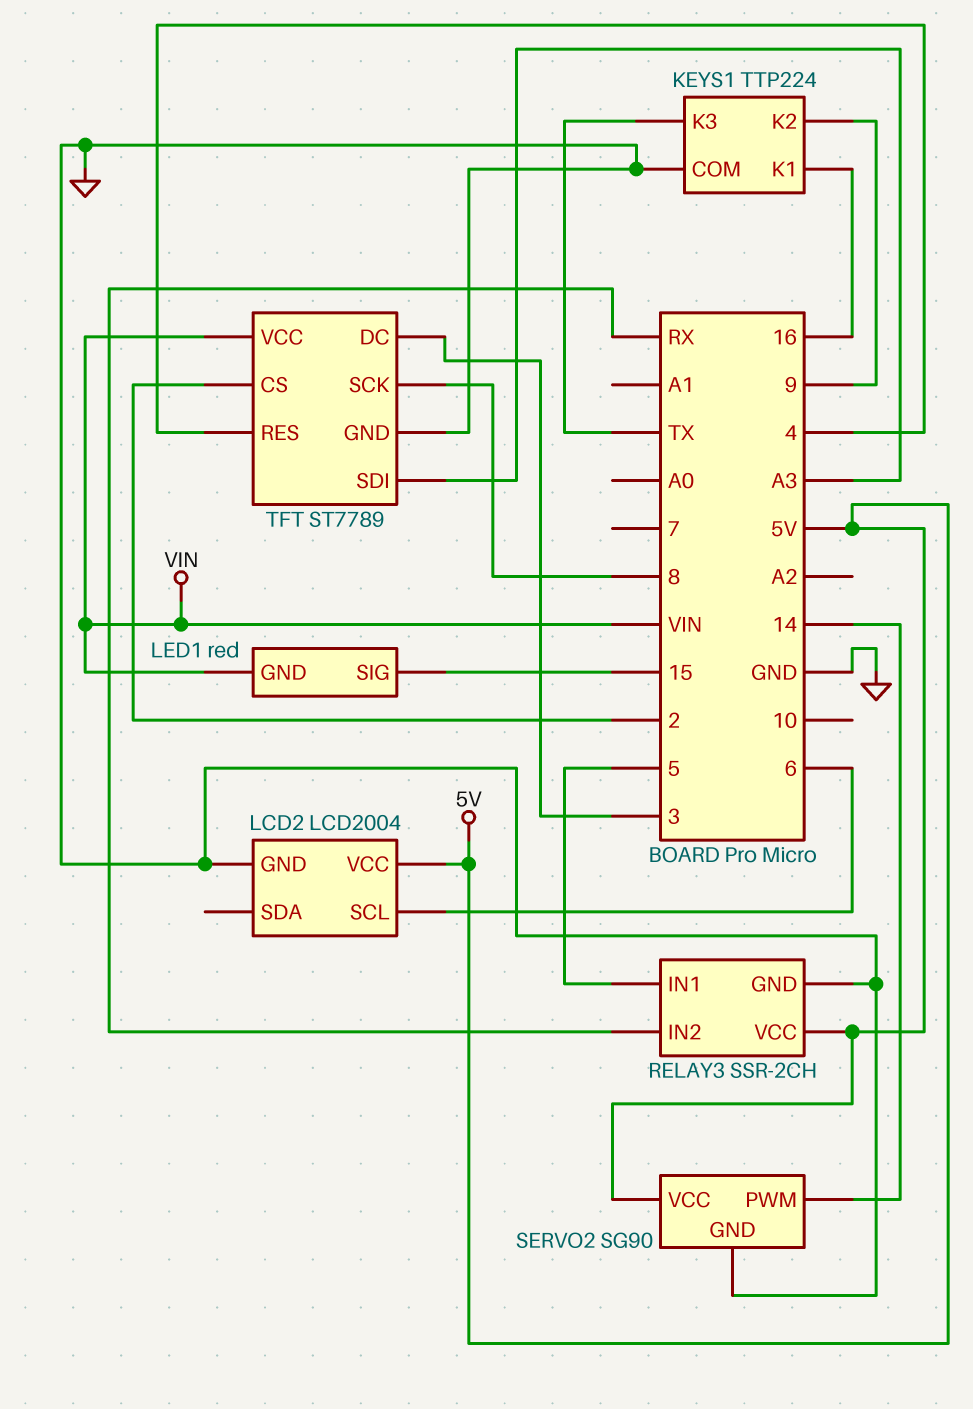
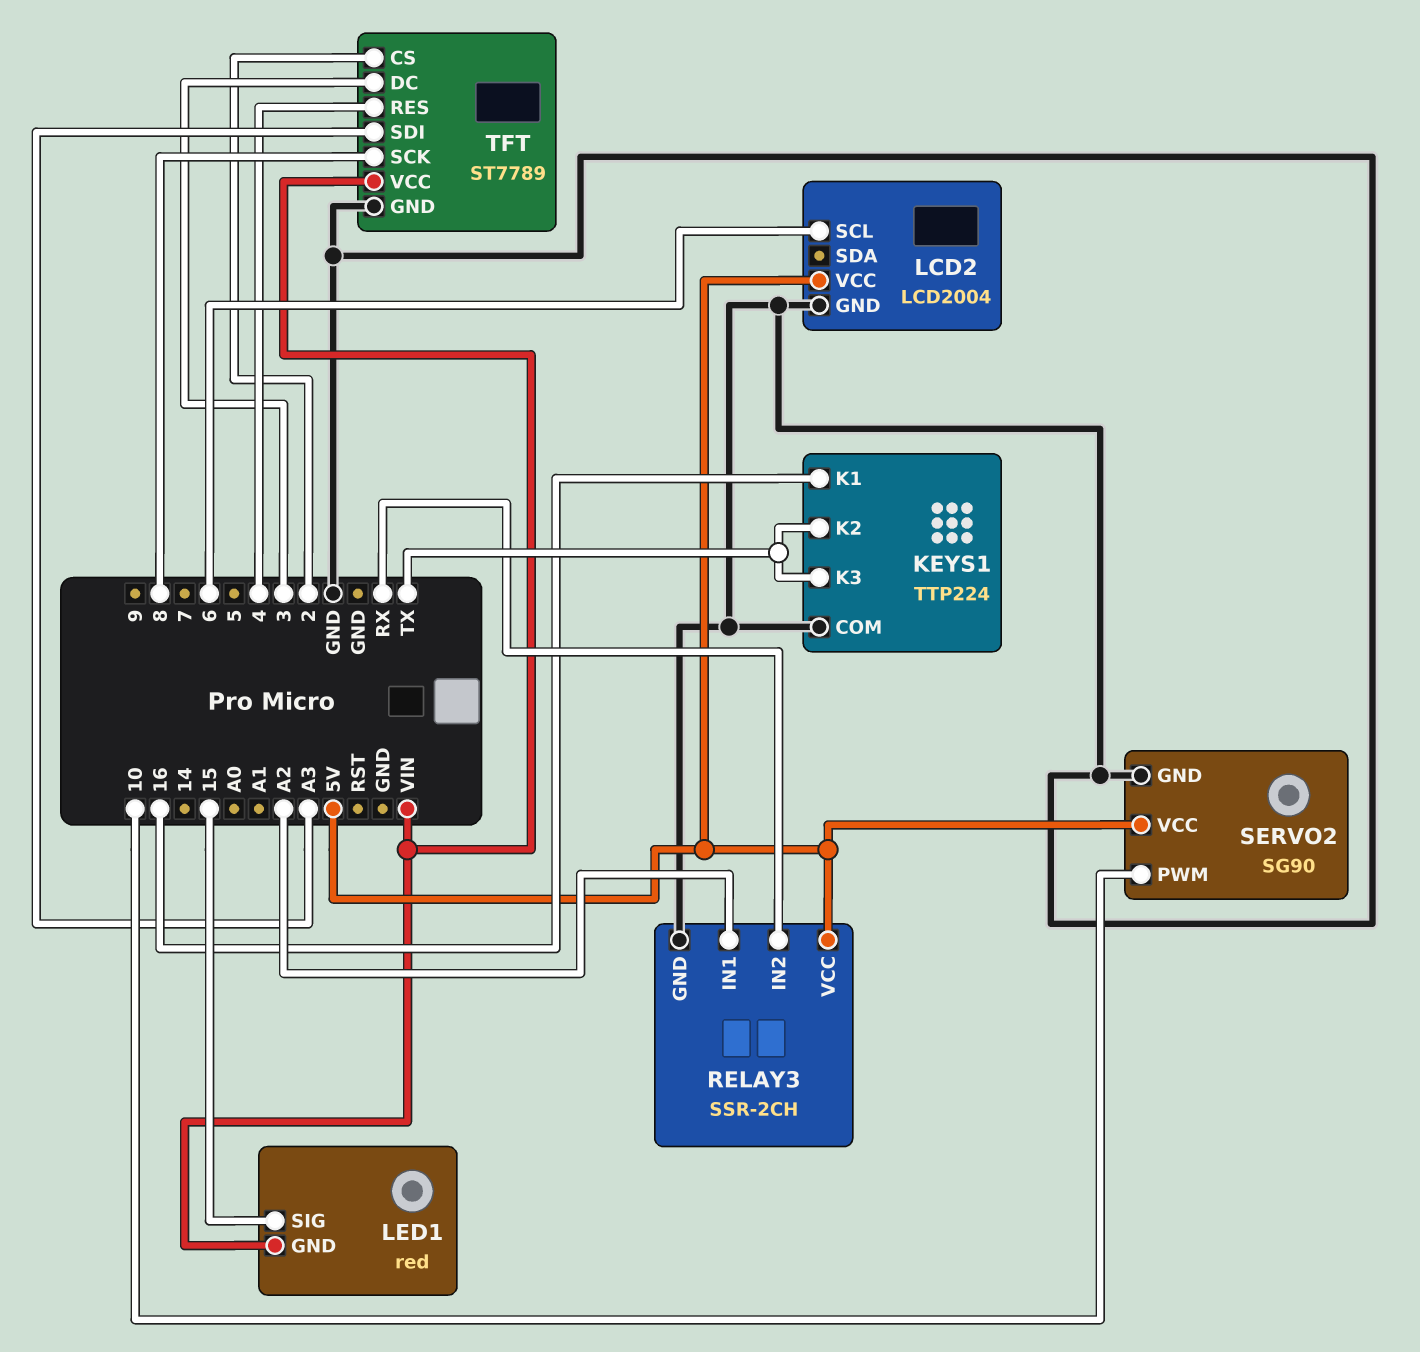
KEYS1 pin K2: 9 -> TX
RELAY3 pin IN1: 5 -> A2
SERVO2 pin PWM: 14 -> 10

